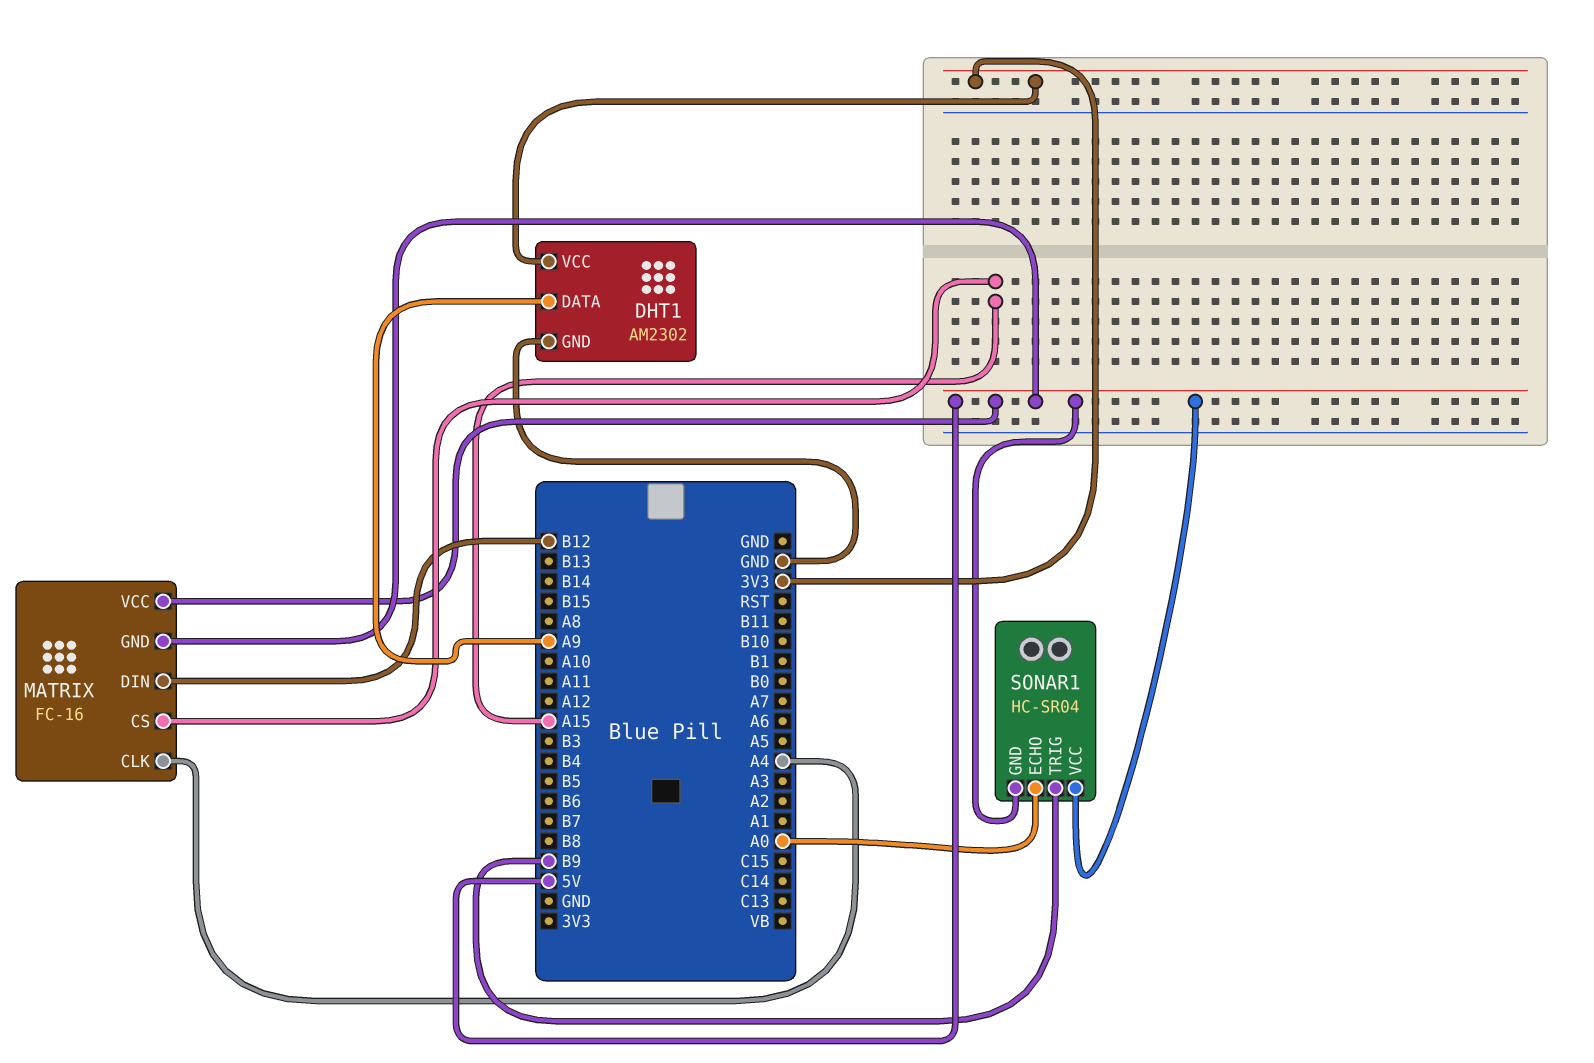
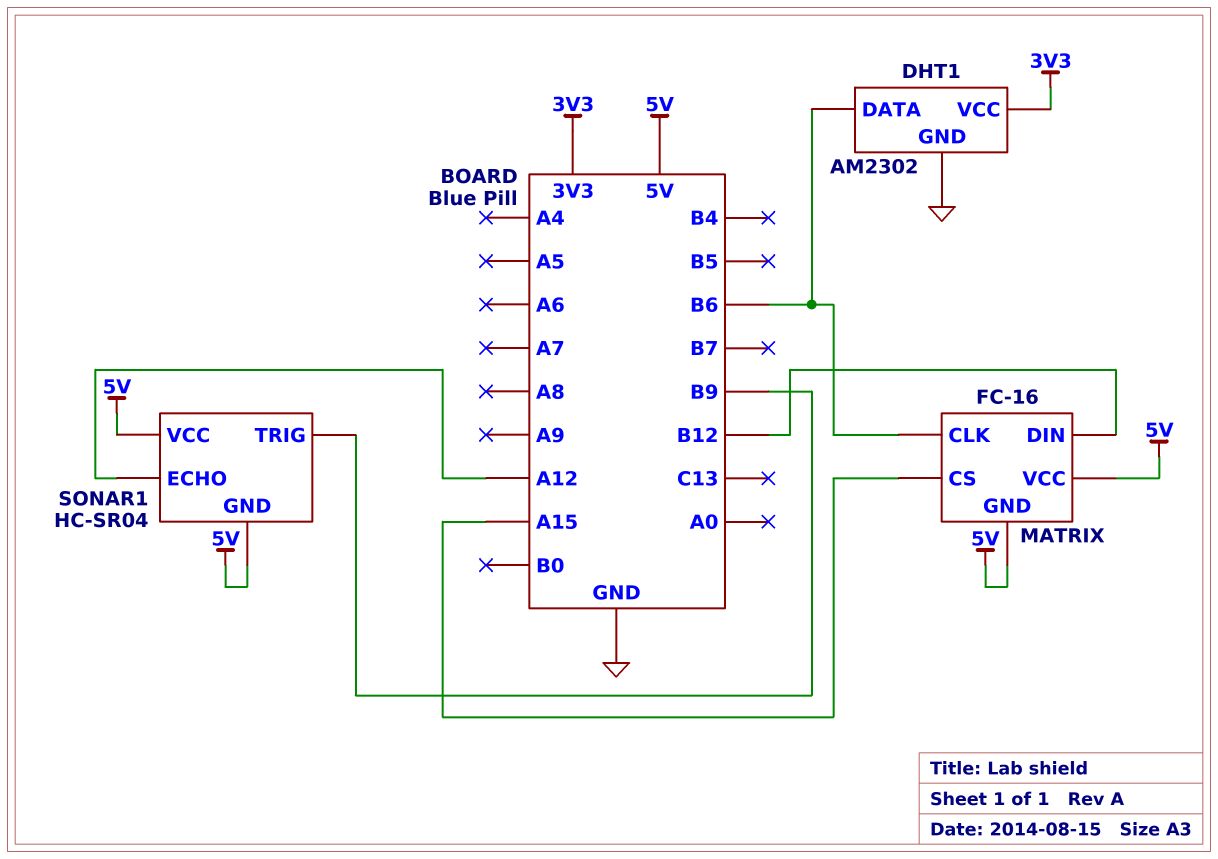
DHT1 pin DATA: A9 -> B6
MATRIX pin CLK: A4 -> B6
SONAR1 pin ECHO: A0 -> A12

